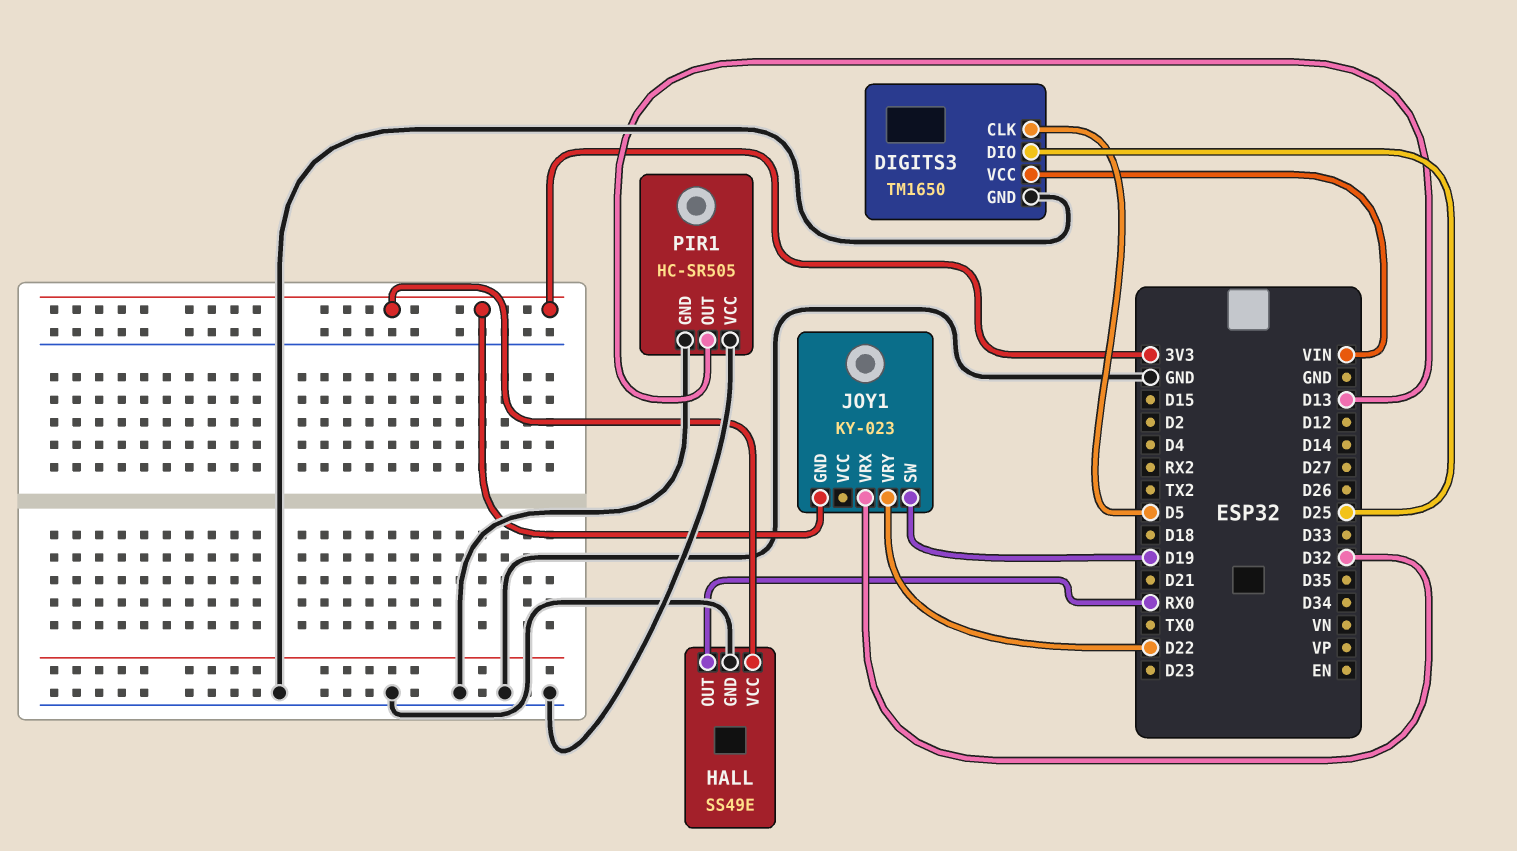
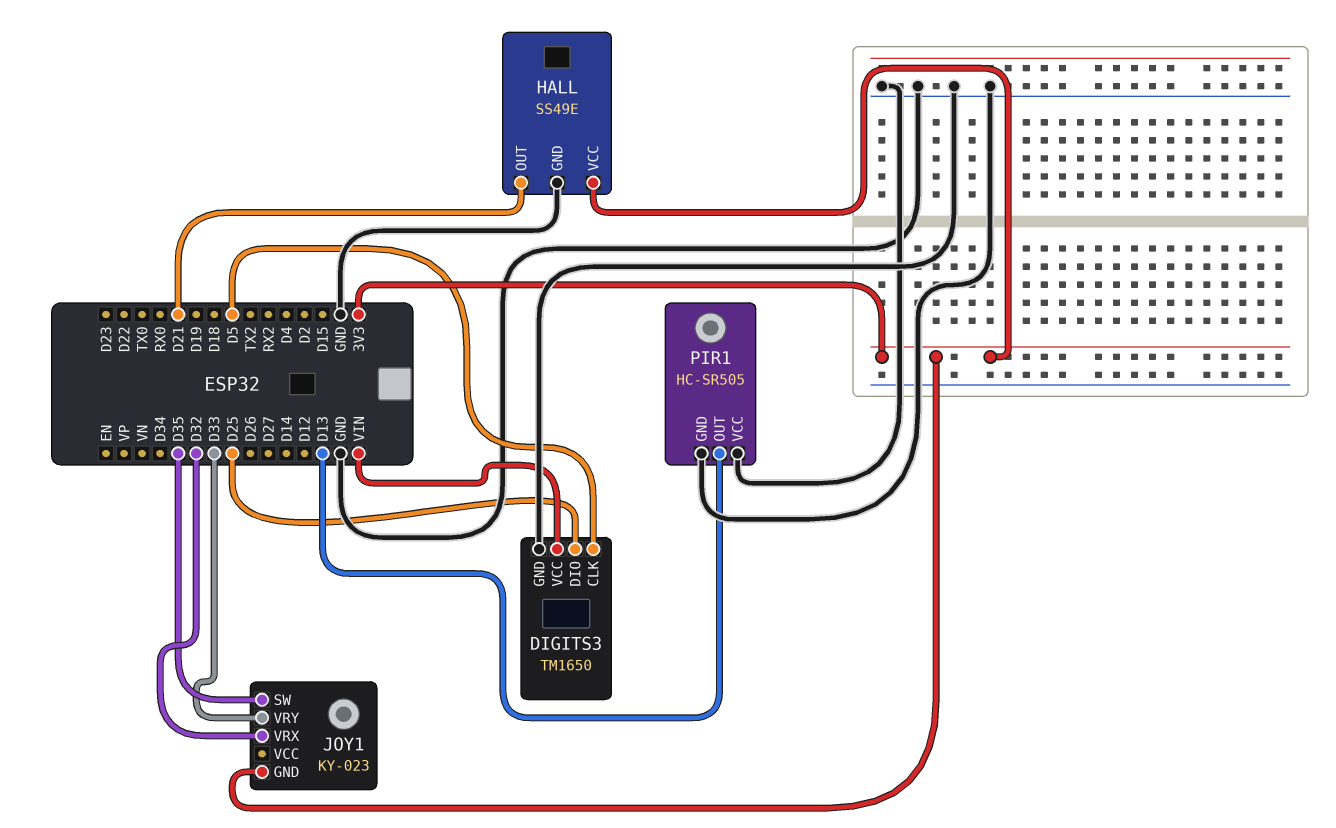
HALL pin OUT: RX0 -> D21
JOY1 pin SW: D19 -> D35
JOY1 pin VRY: D22 -> D33

